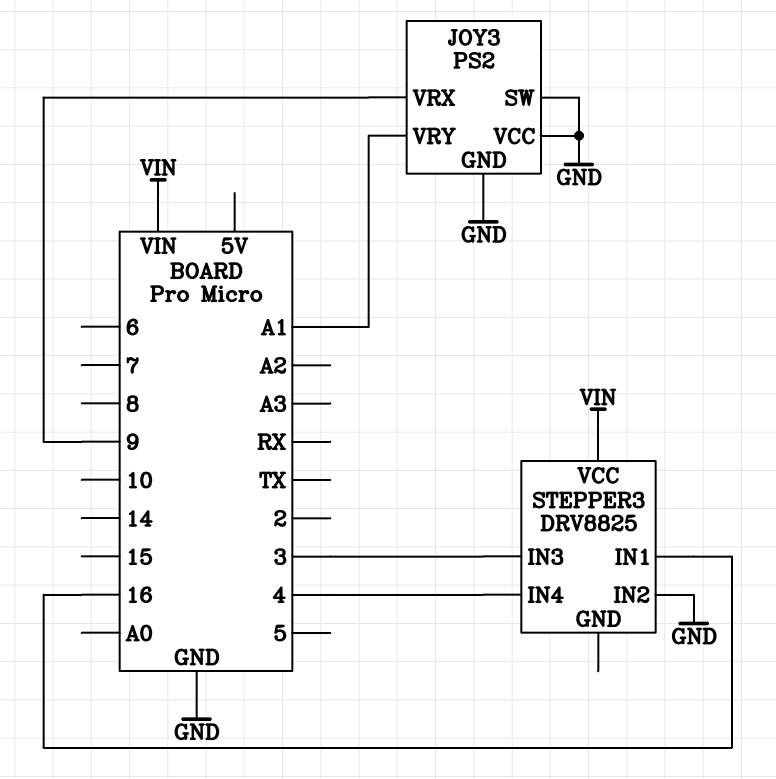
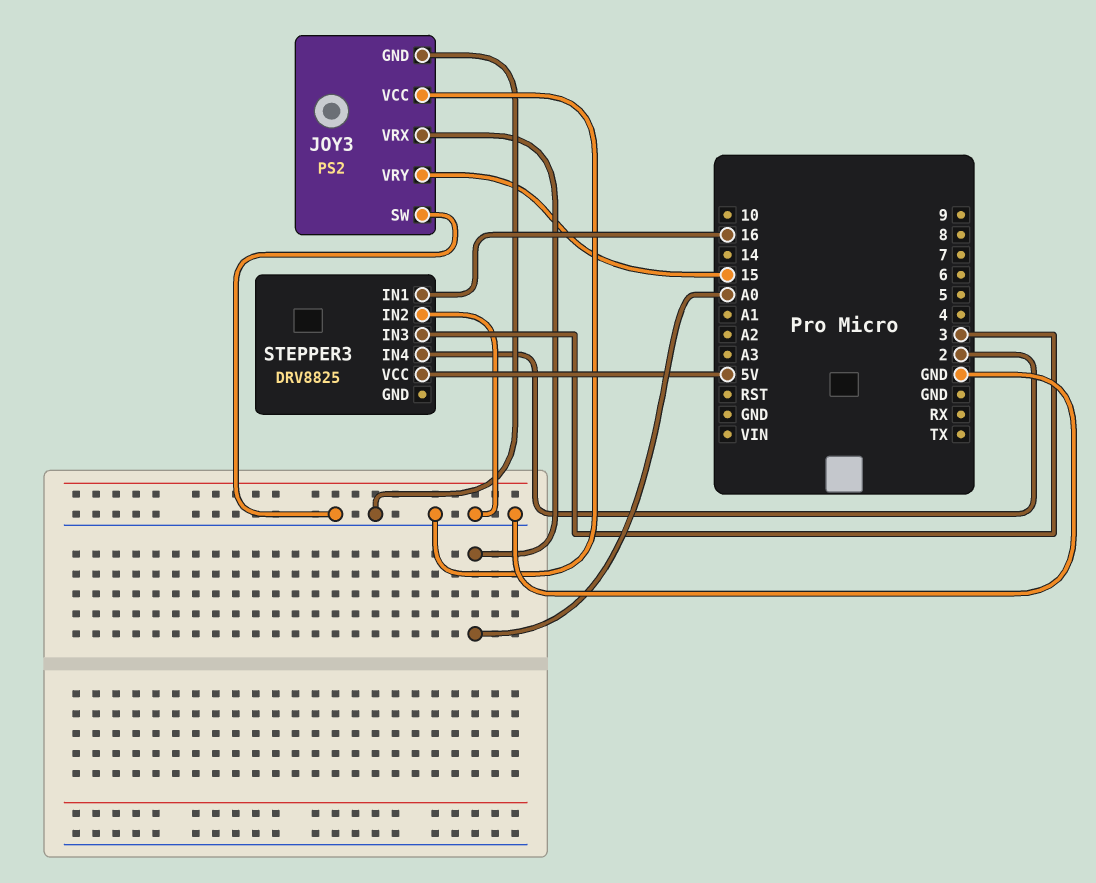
JOY3 pin VRX: 9 -> A0
JOY3 pin VRY: A1 -> 15
STEPPER3 pin IN4: 4 -> 2
STEPPER3 pin VCC: VIN -> 5V

